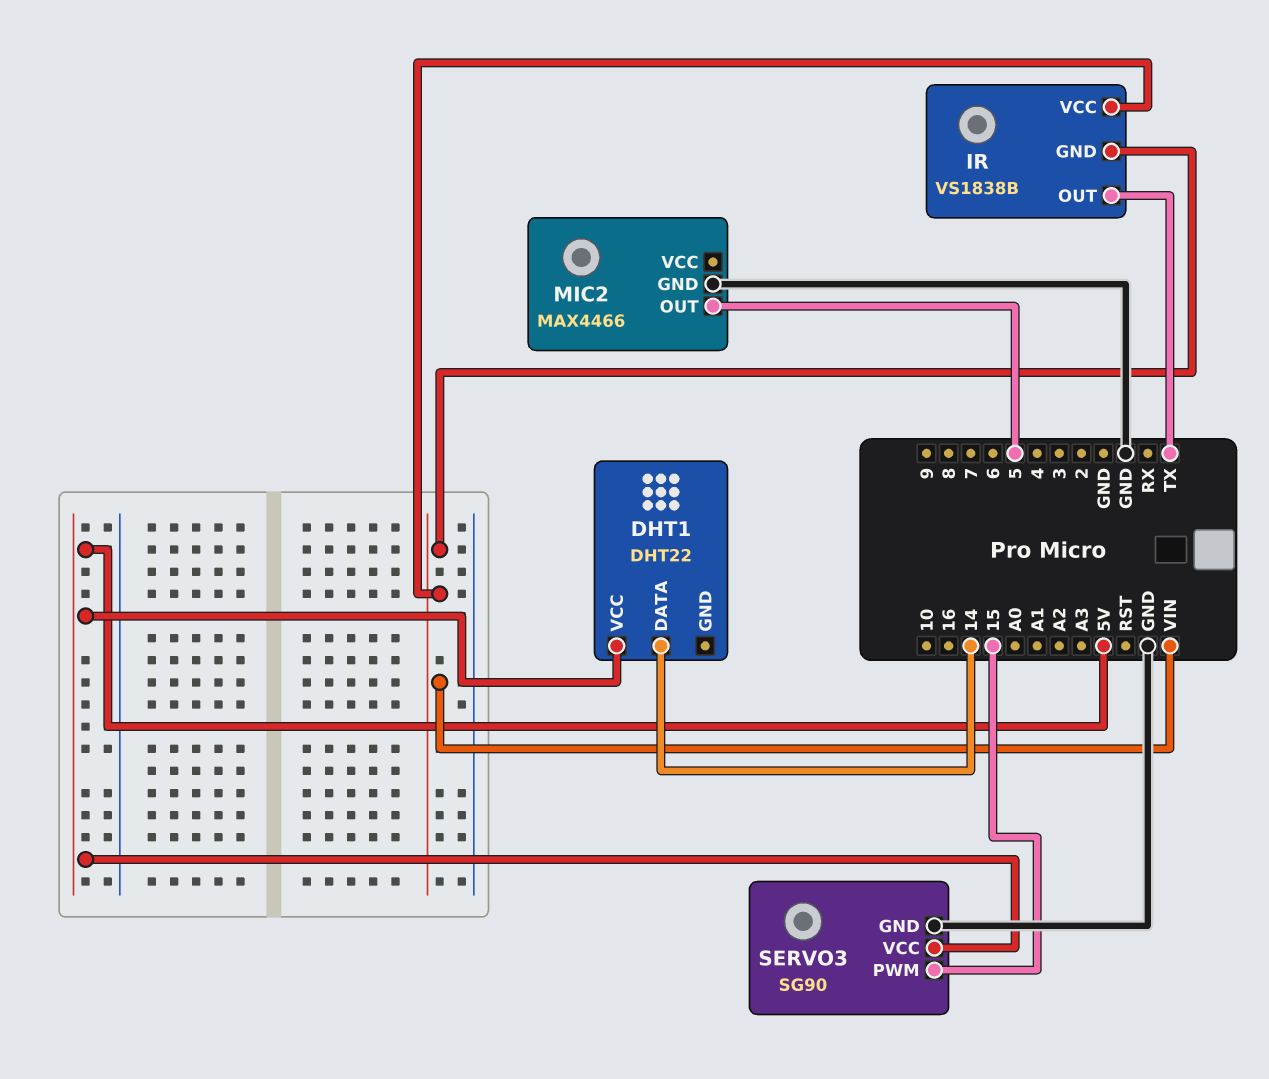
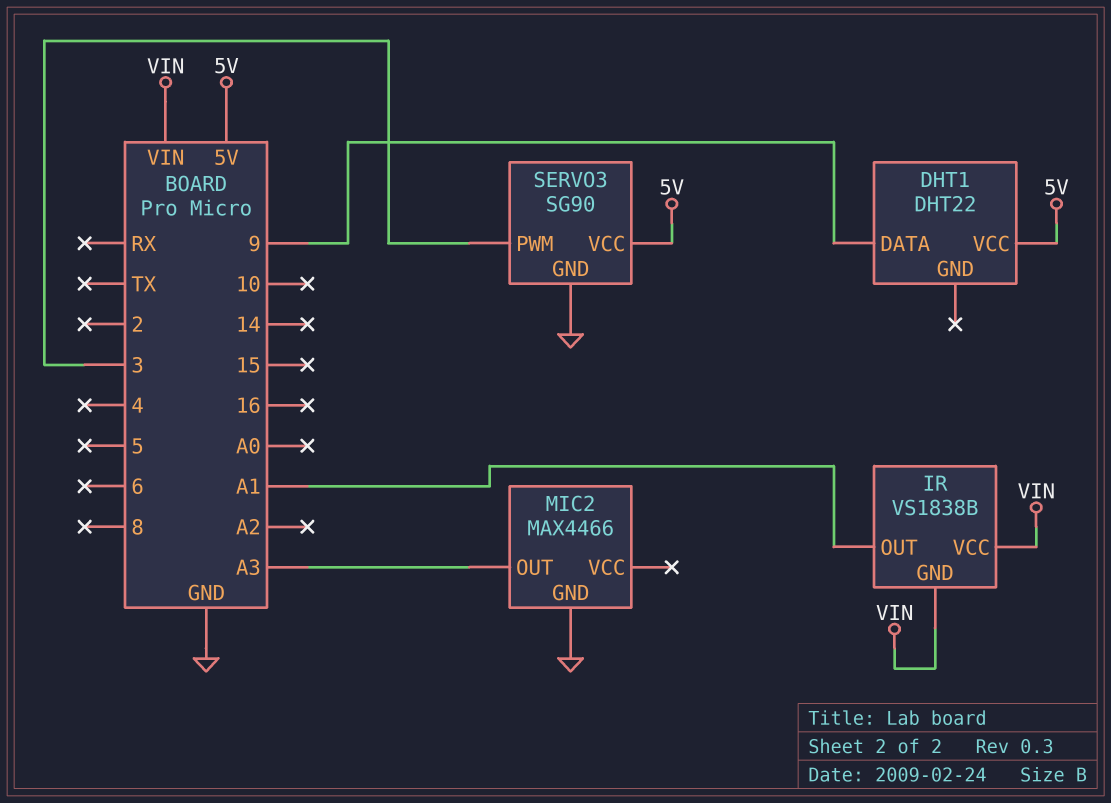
DHT1 pin DATA: 14 -> 9
IR pin OUT: TX -> A1
MIC2 pin OUT: 5 -> A3
SERVO3 pin PWM: 15 -> 3

